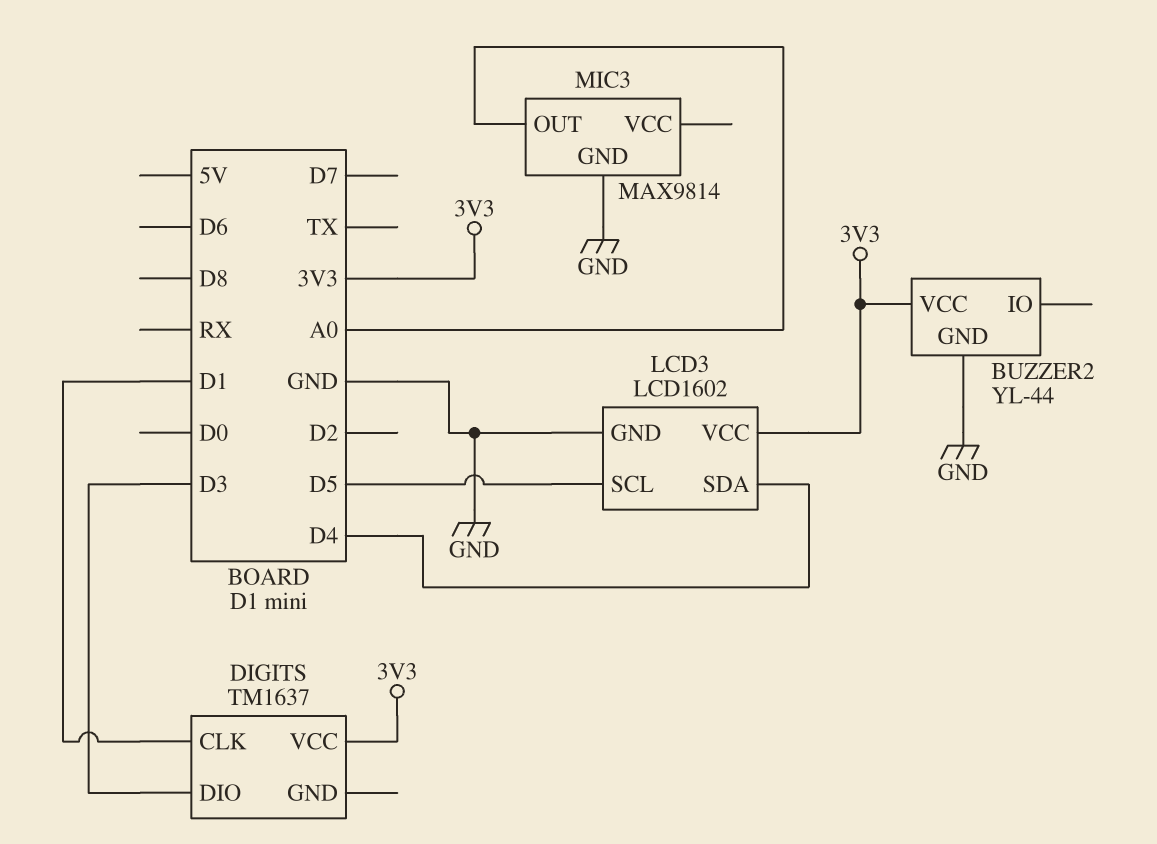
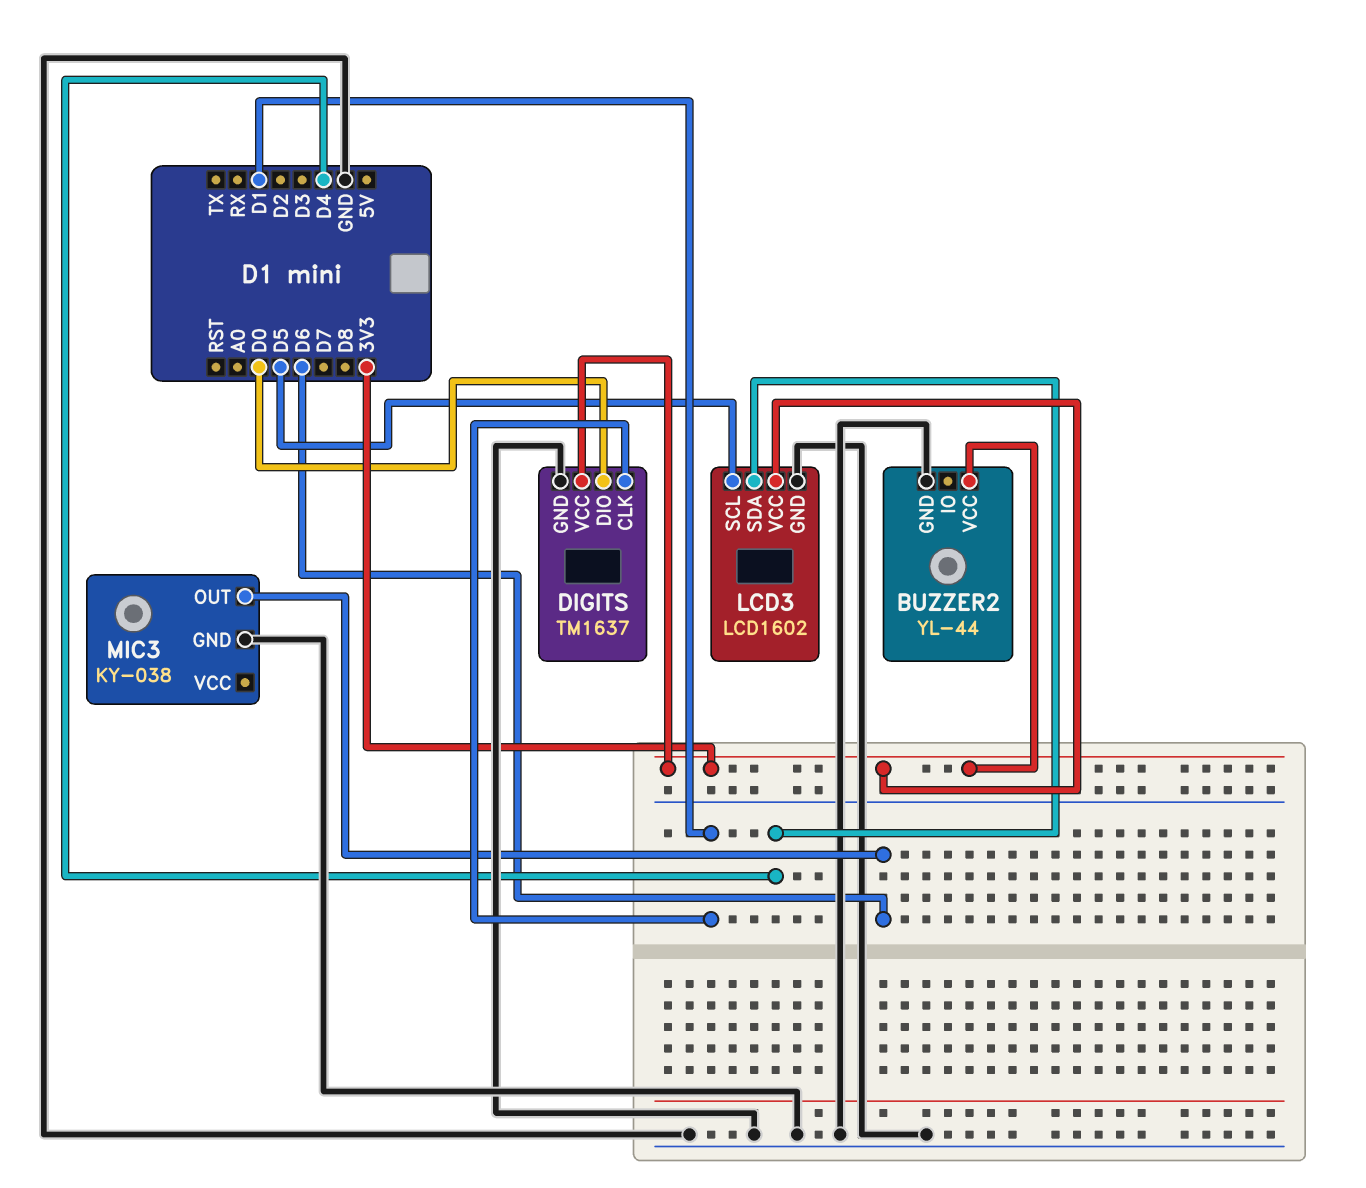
DIGITS pin DIO: D3 -> D0
DIGITS pin GND: none -> GND
MIC3: MAX9814 -> KY-038
MIC3 pin OUT: A0 -> D6

